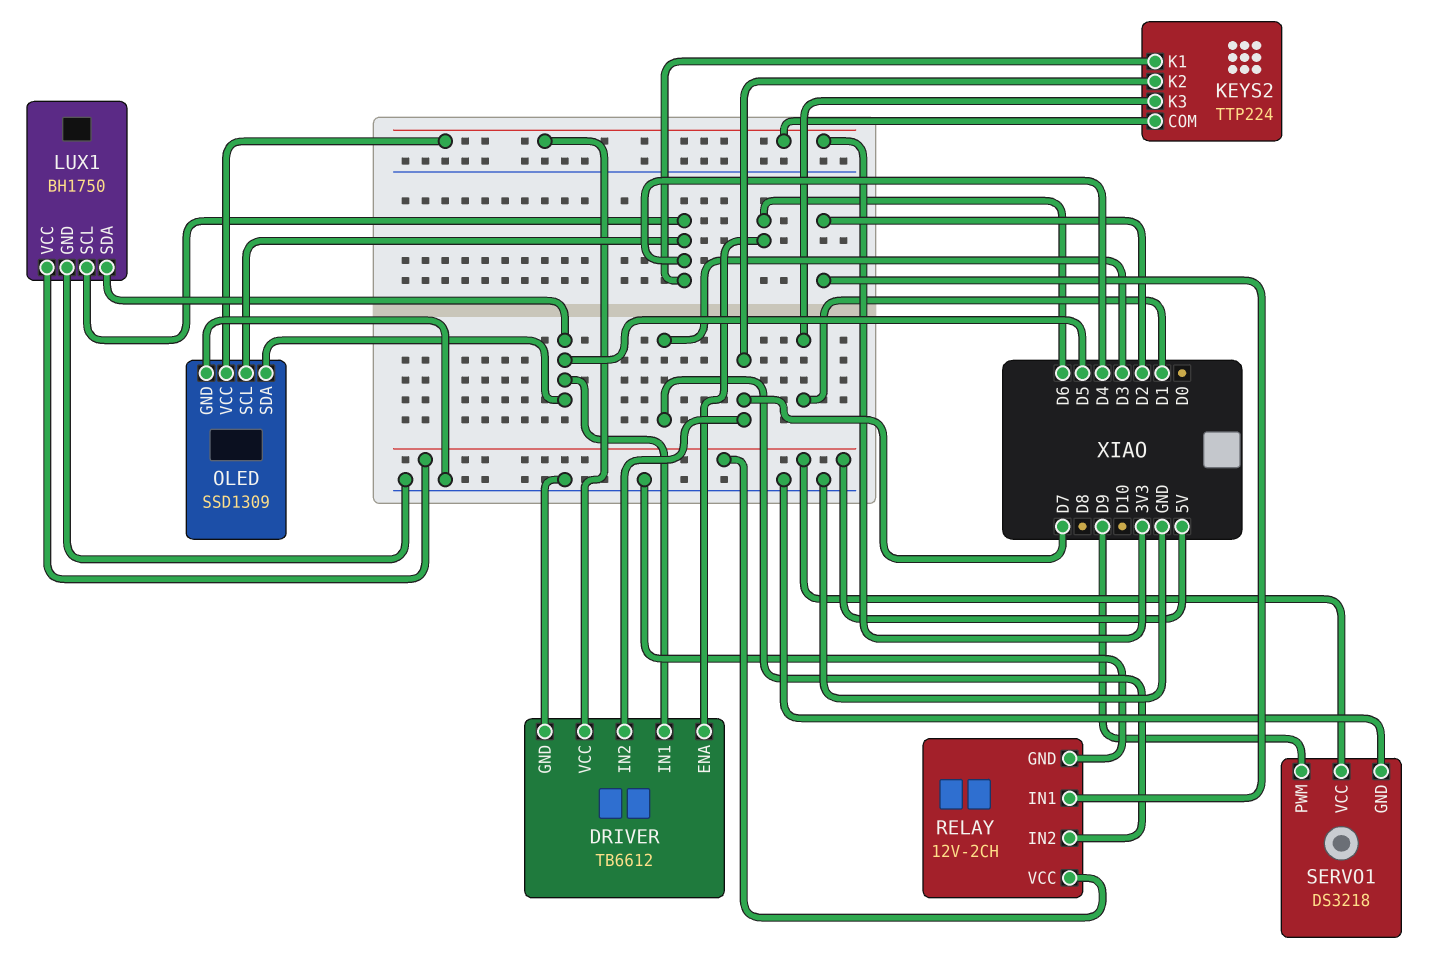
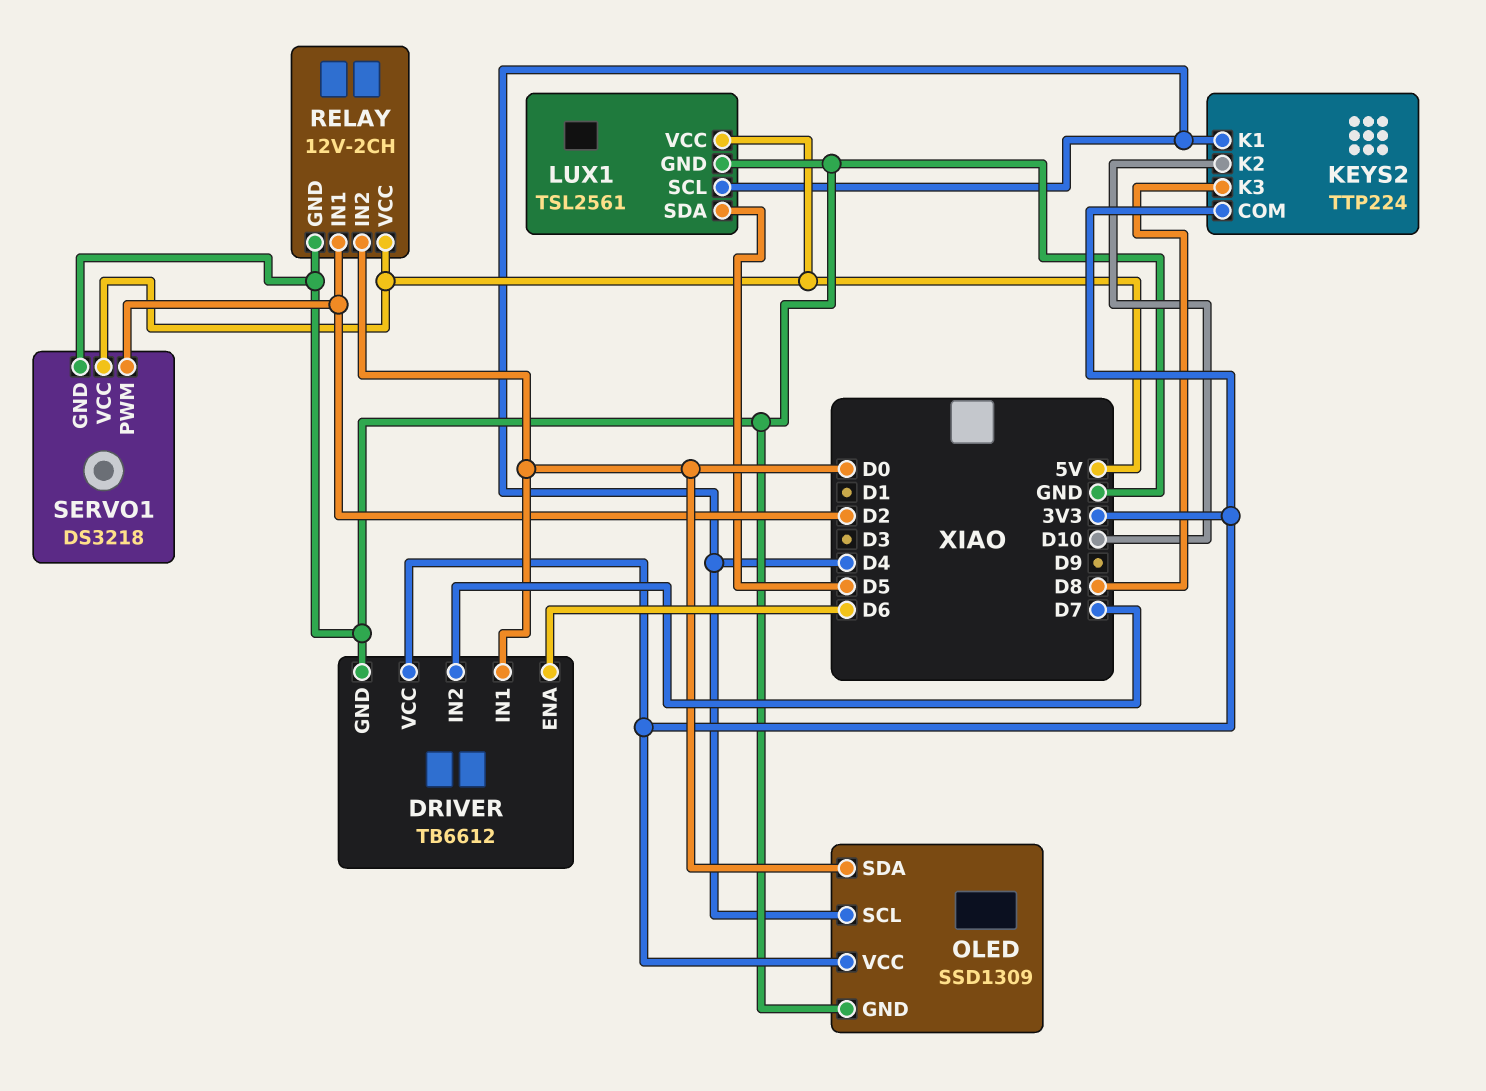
DRIVER pin IN1: D5 -> D0
KEYS2 pin K2: D7 -> D10
KEYS2 pin K3: D1 -> D8
LUX1: BH1750 -> TSL2561
OLED pin SDA: D5 -> D0
RELAY pin IN2: D3 -> D0
SERVO1 pin PWM: D9 -> D2

